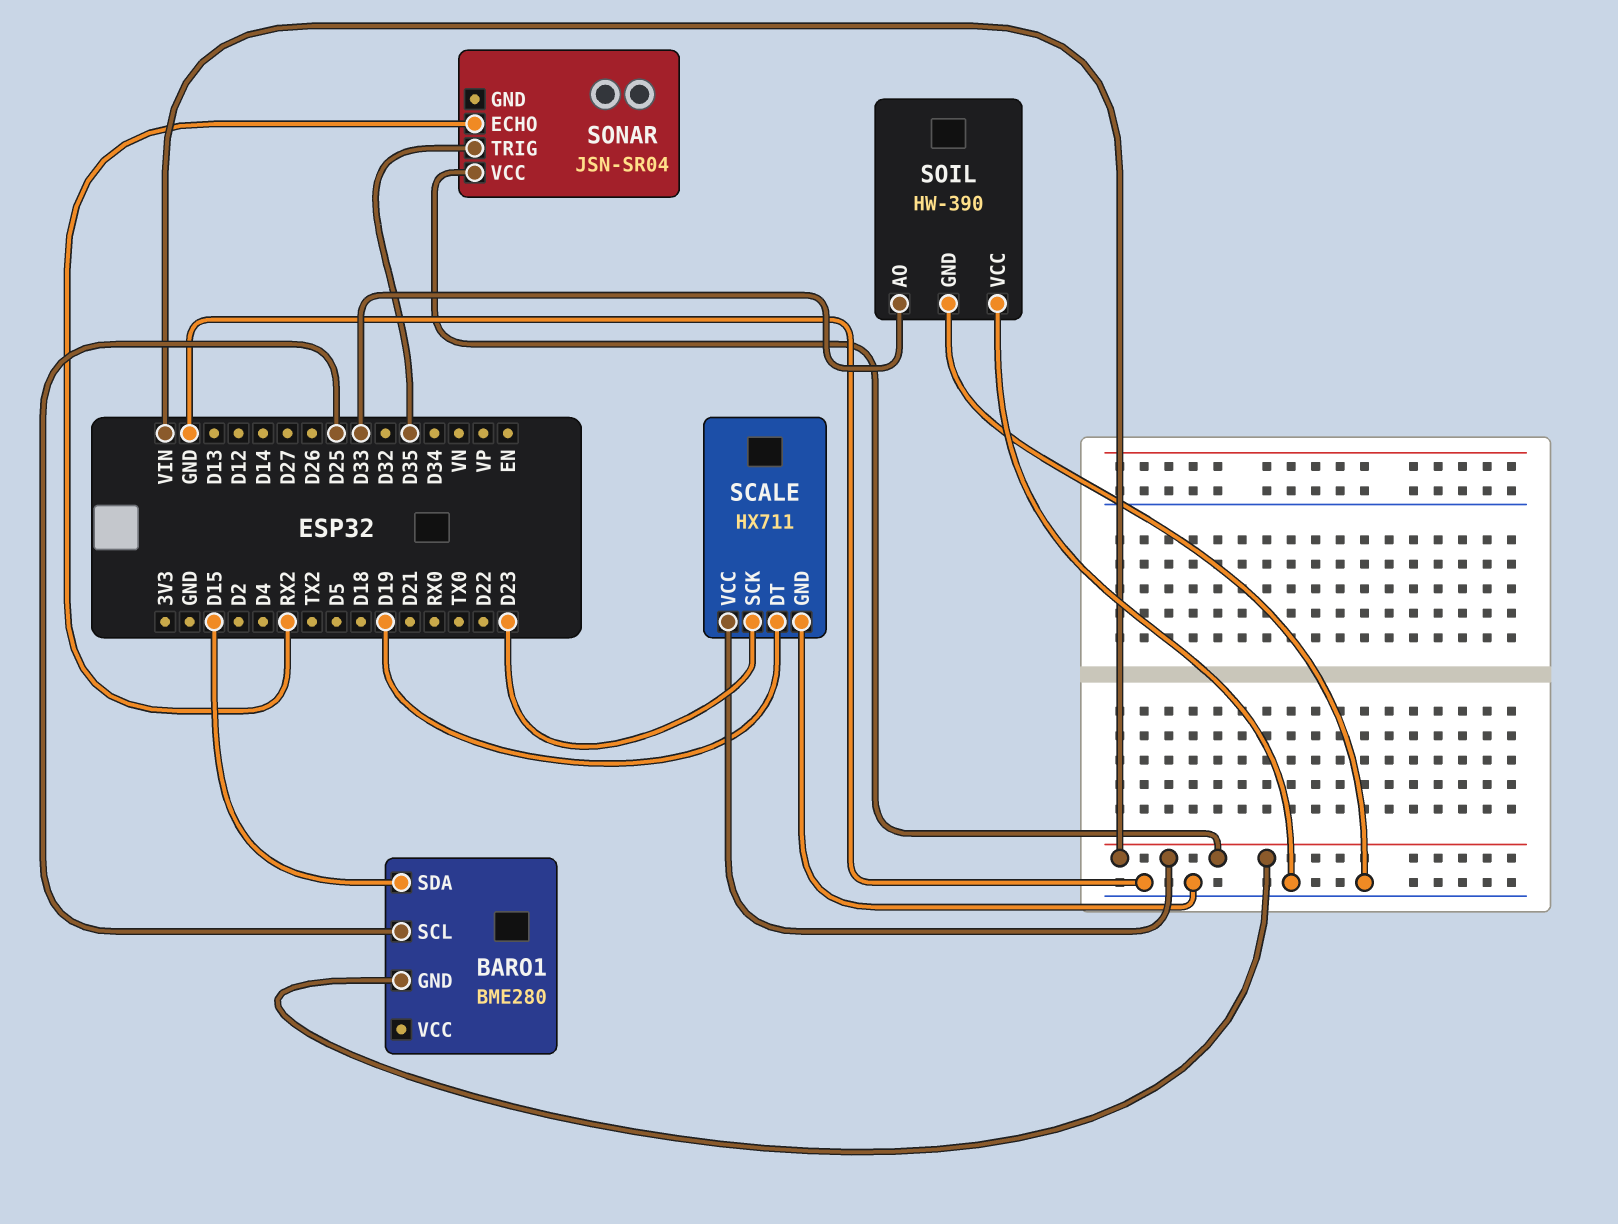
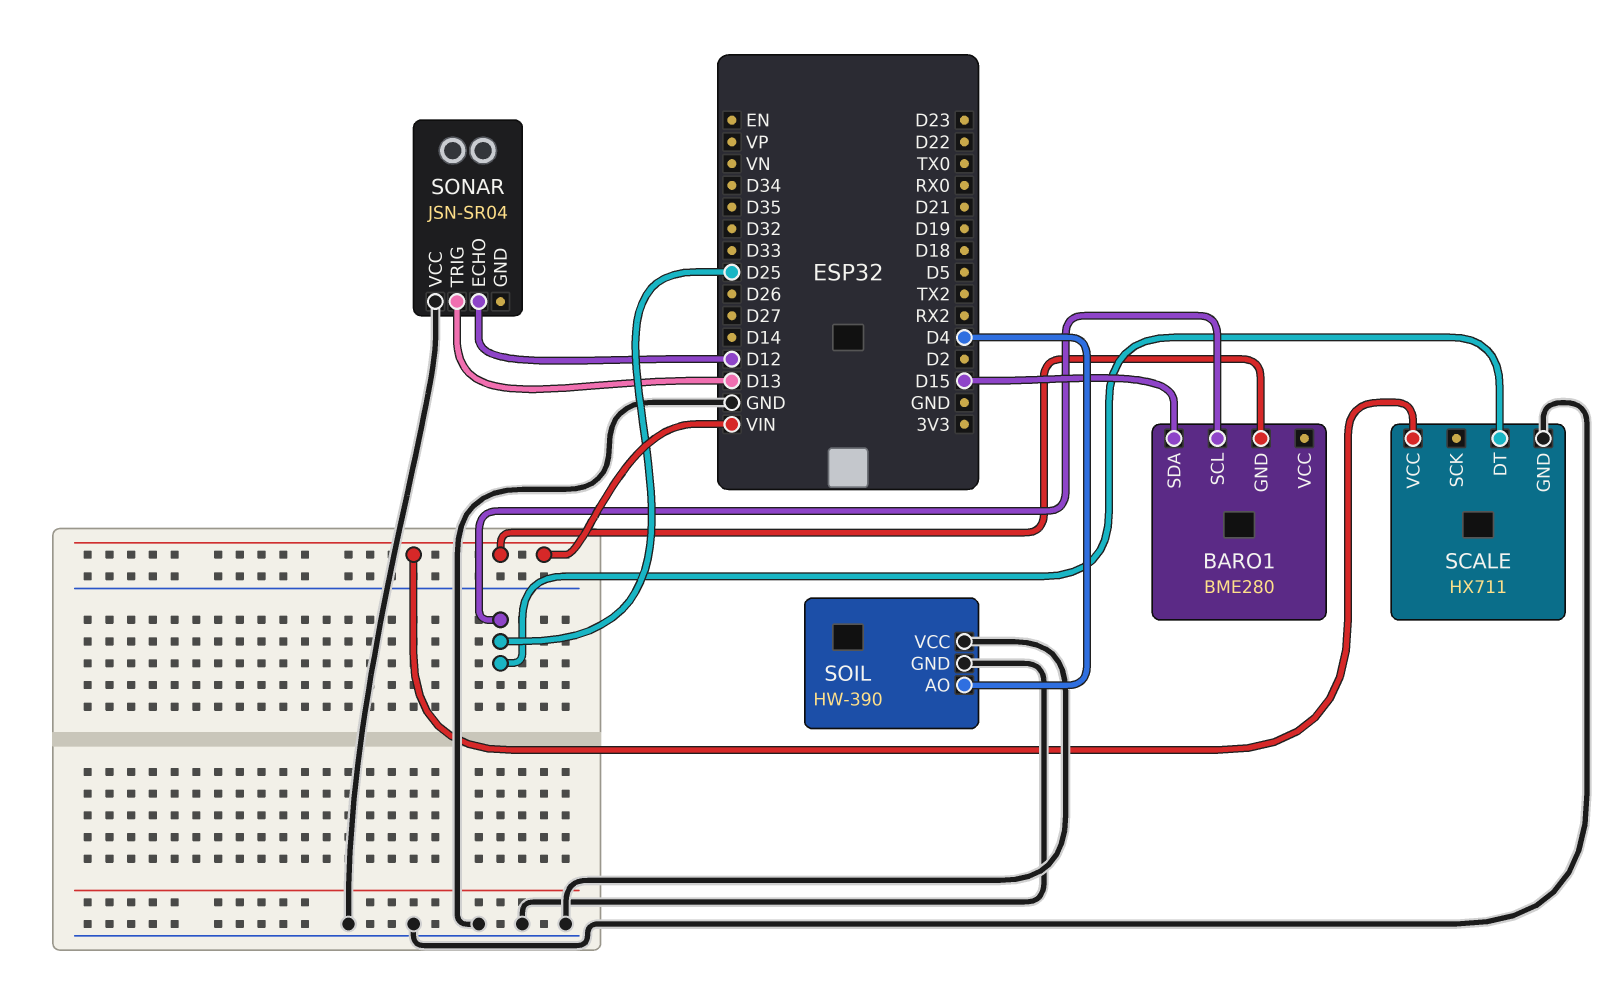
SCALE pin DT: D19 -> D25
SCALE pin SCK: D23 -> none
SOIL pin AO: D33 -> D4
SONAR pin ECHO: RX2 -> D12
SONAR pin TRIG: D35 -> D13
SONAR pin VCC: VIN -> GND

